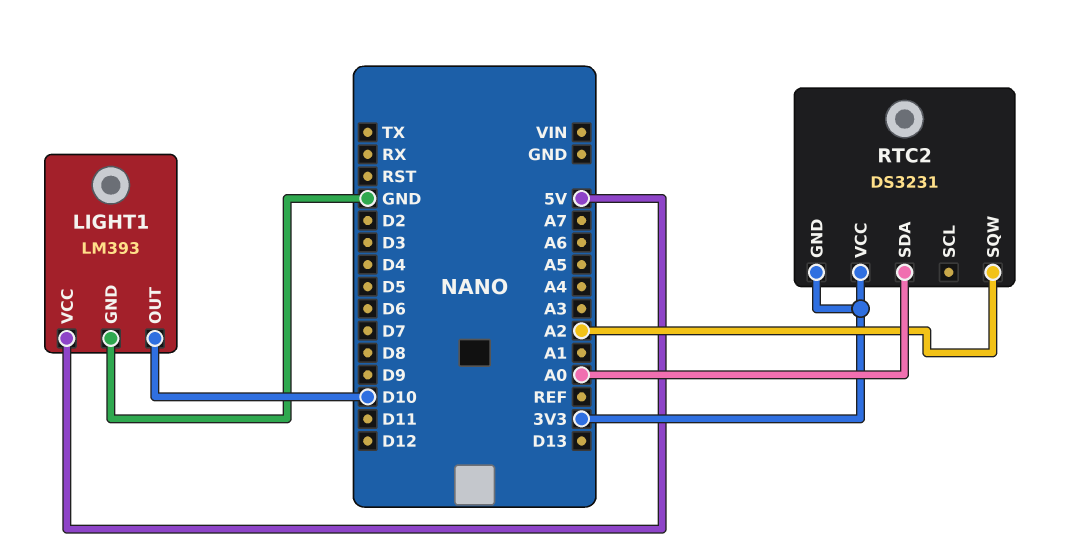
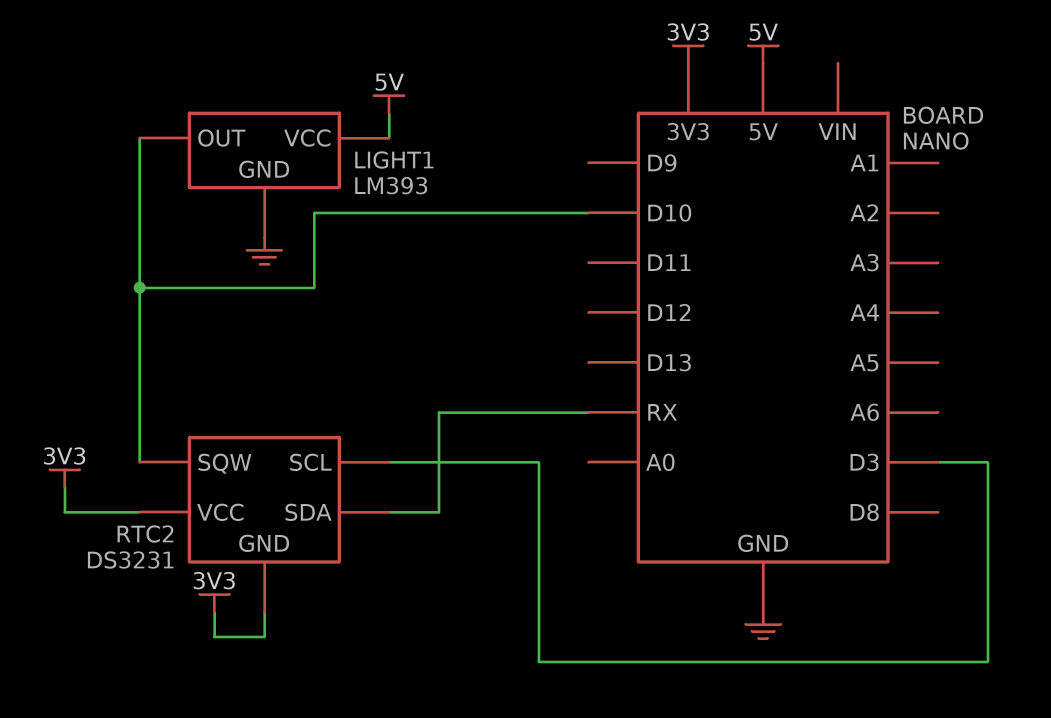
RTC2 pin SCL: none -> D3
RTC2 pin SDA: A0 -> RX
RTC2 pin SQW: A2 -> D10

